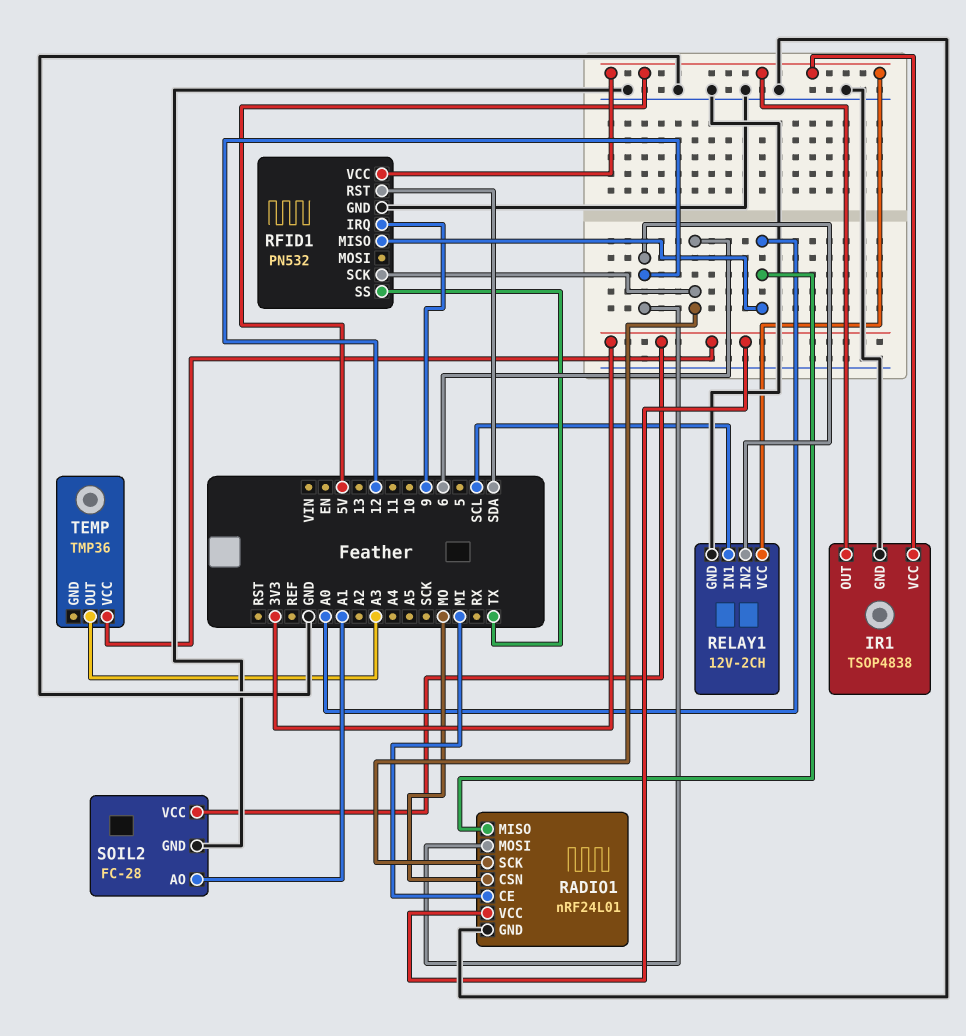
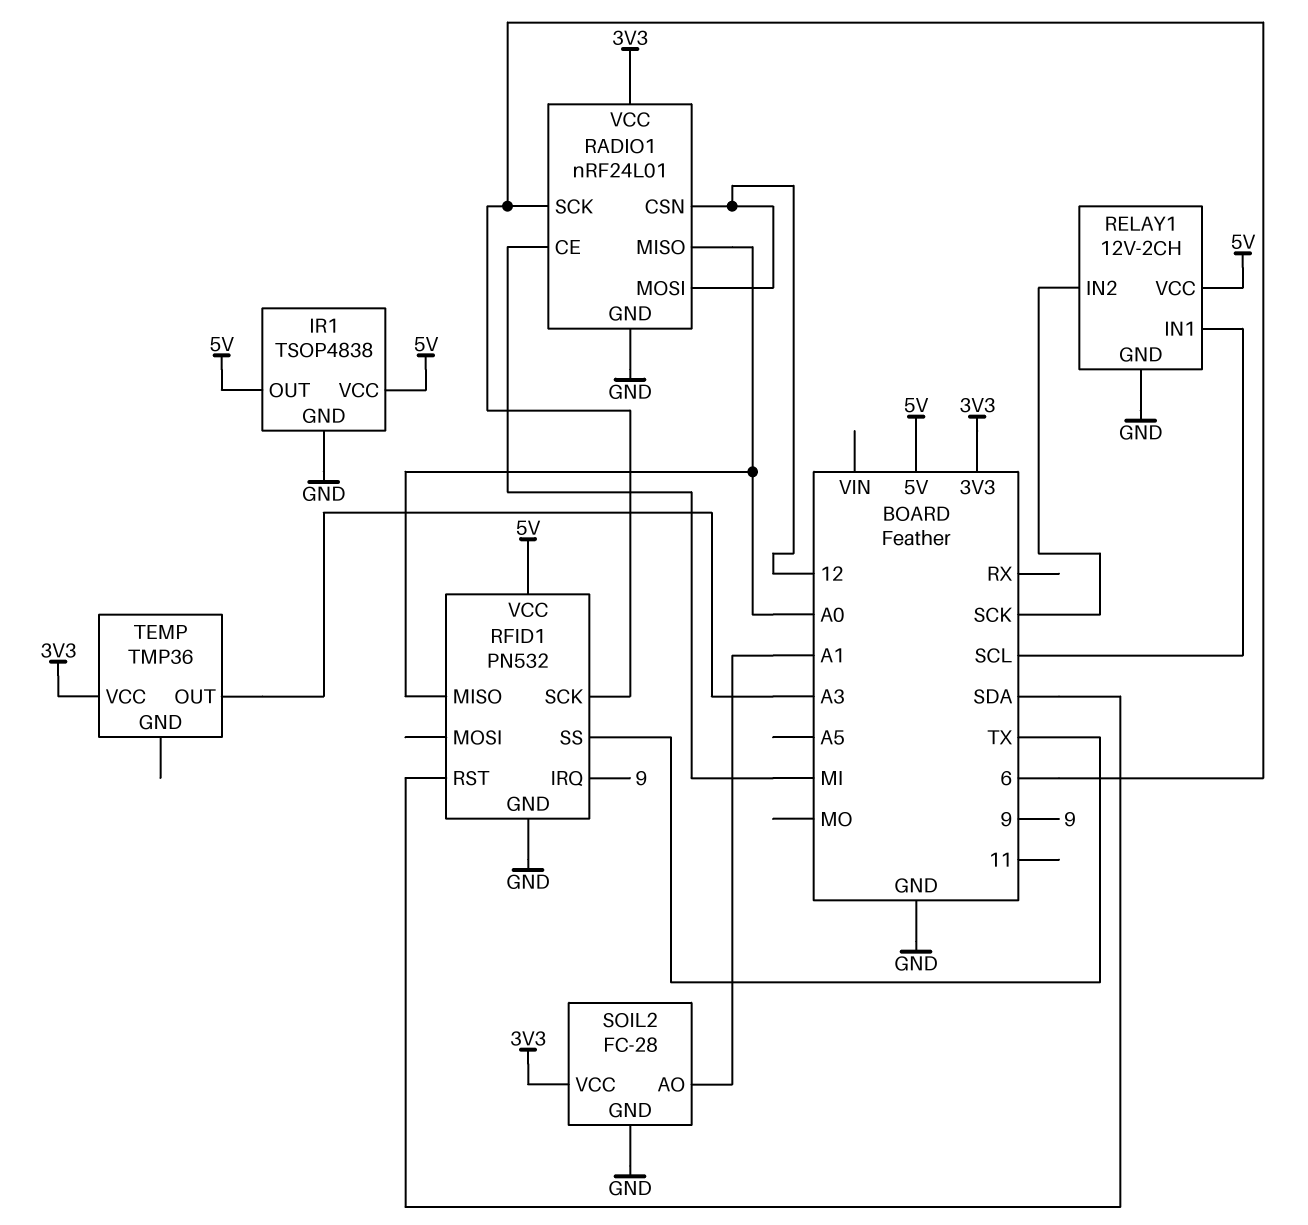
RADIO1 pin CSN: MO -> 12
RELAY1 pin IN2: 12 -> SCK

